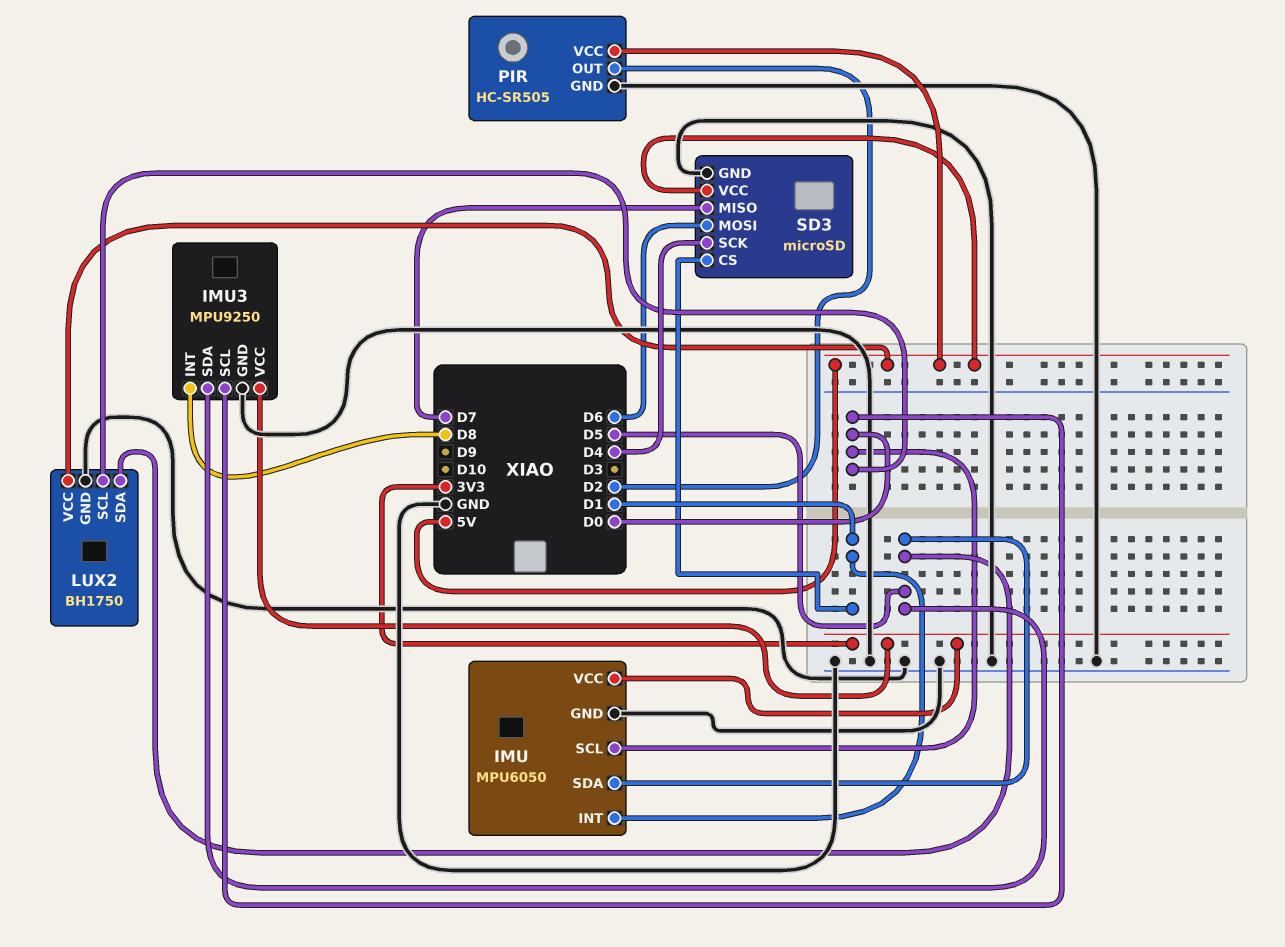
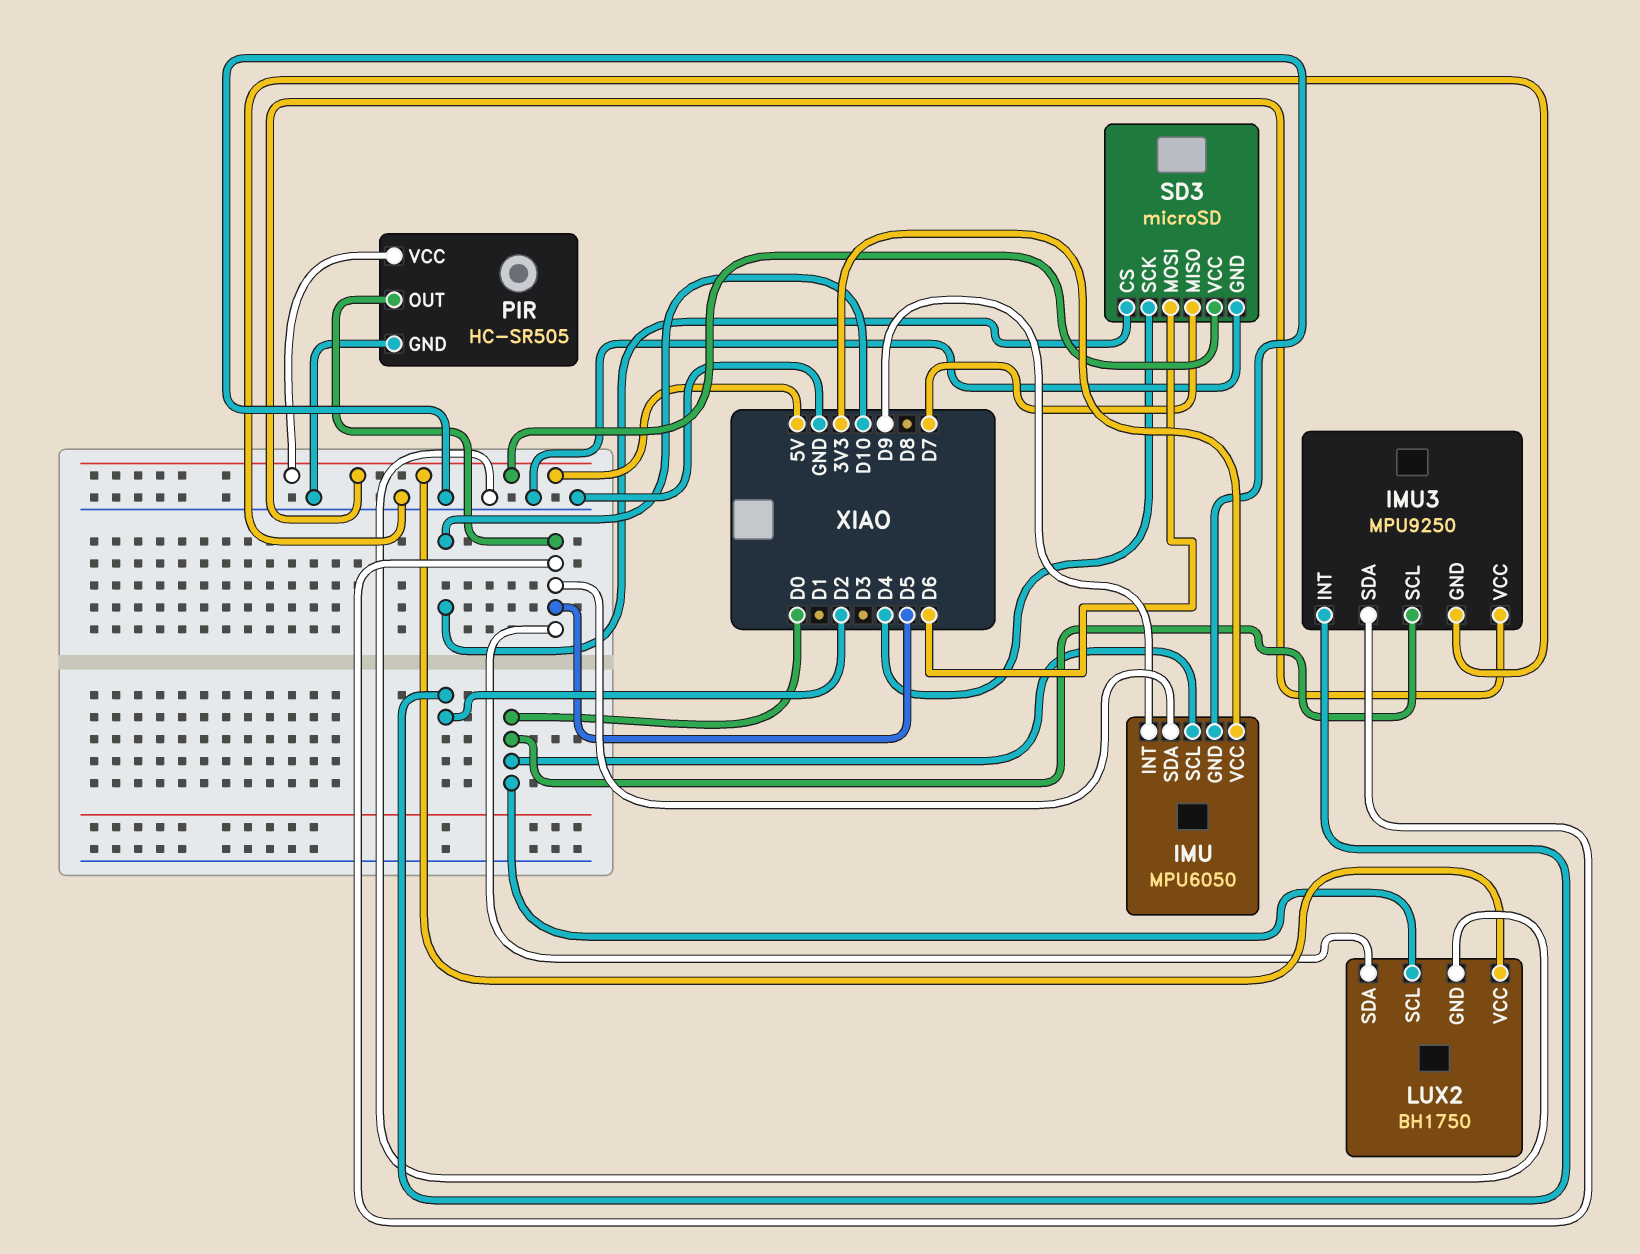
IMU pin INT: D1 -> D9
IMU3 pin INT: D8 -> D2
IMU3 pin VCC: 3V3 -> 5V
PIR pin OUT: D2 -> D5
SD3 pin CS: D1 -> D10

